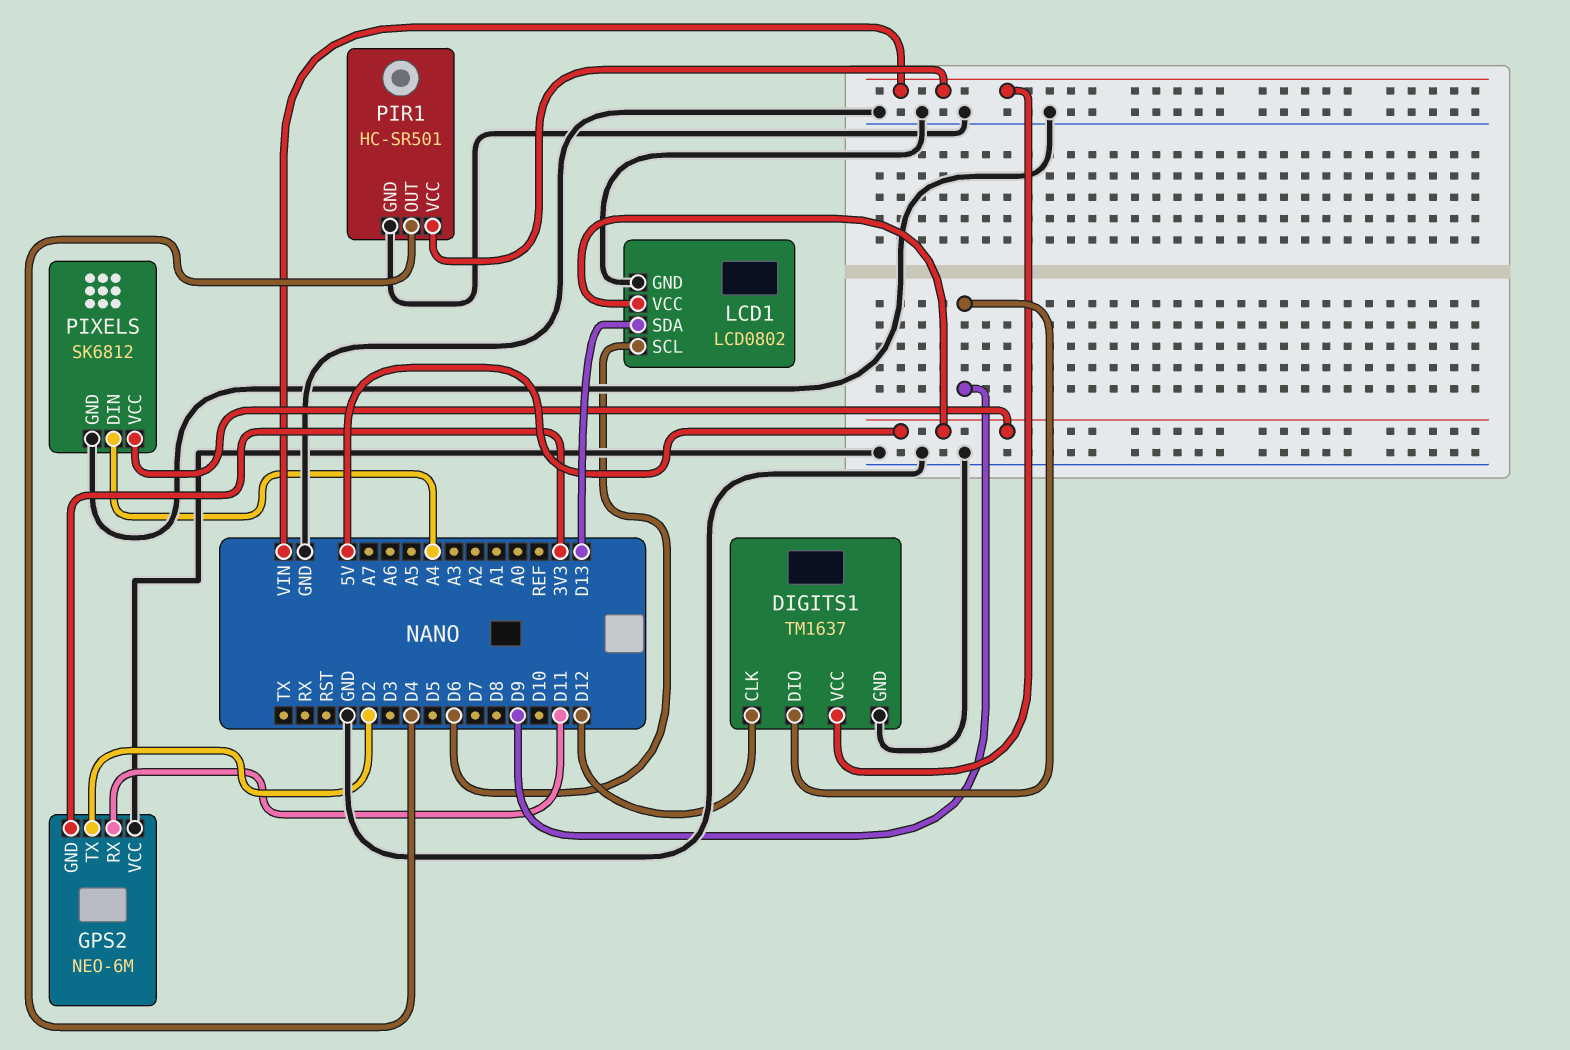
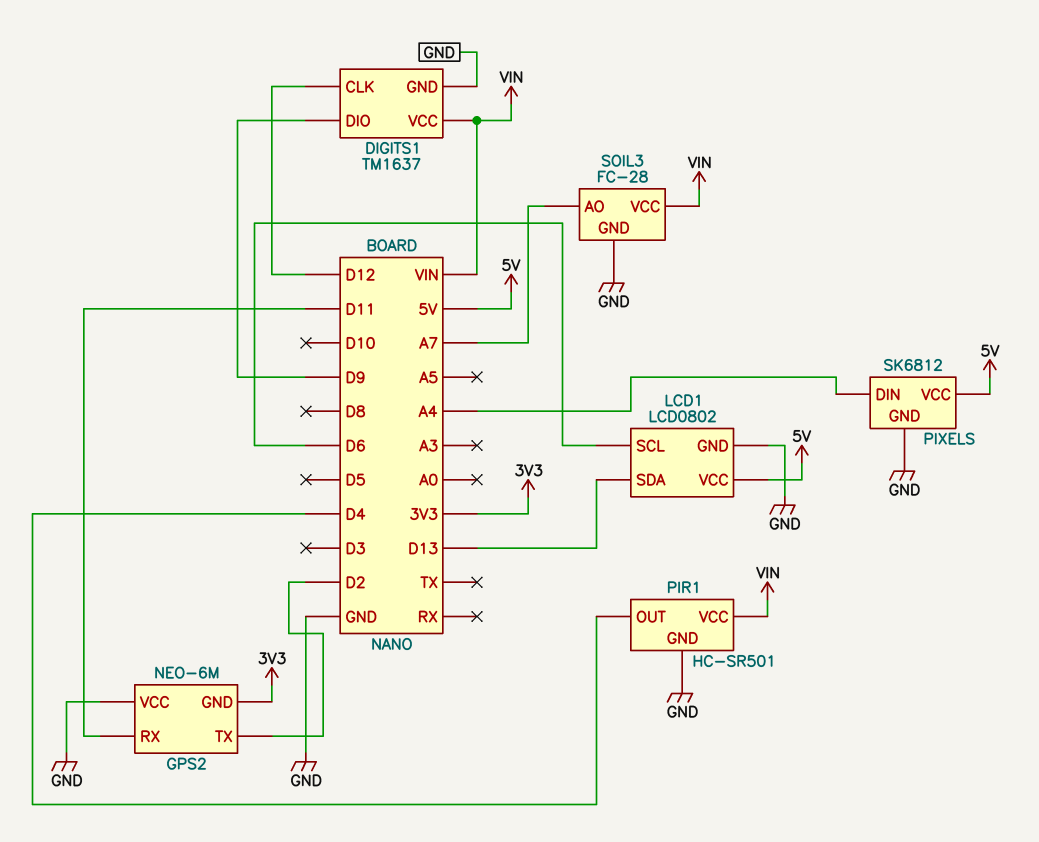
SOIL3: none -> FC-28
SOIL3 pin AO: none -> A7
SOIL3 pin GND: none -> GND
SOIL3 pin VCC: none -> VIN

